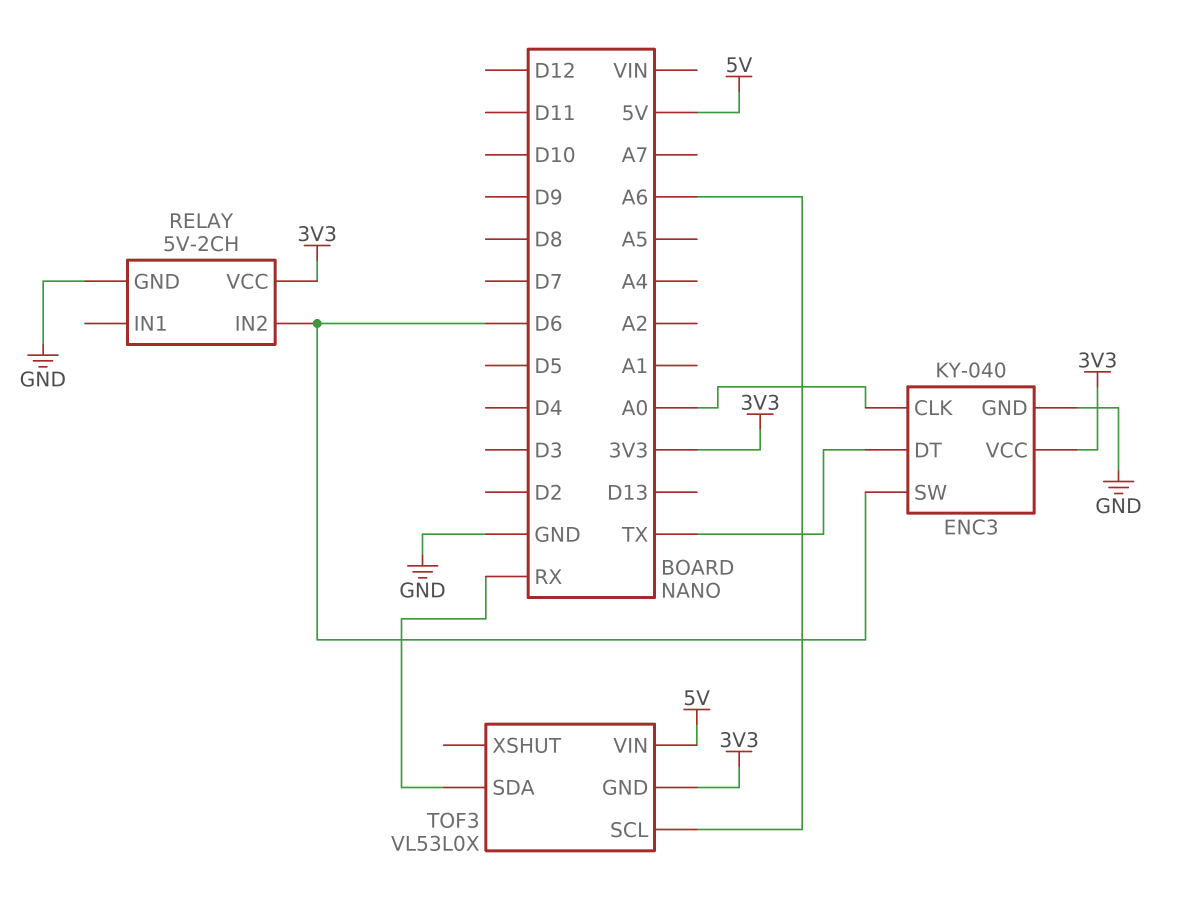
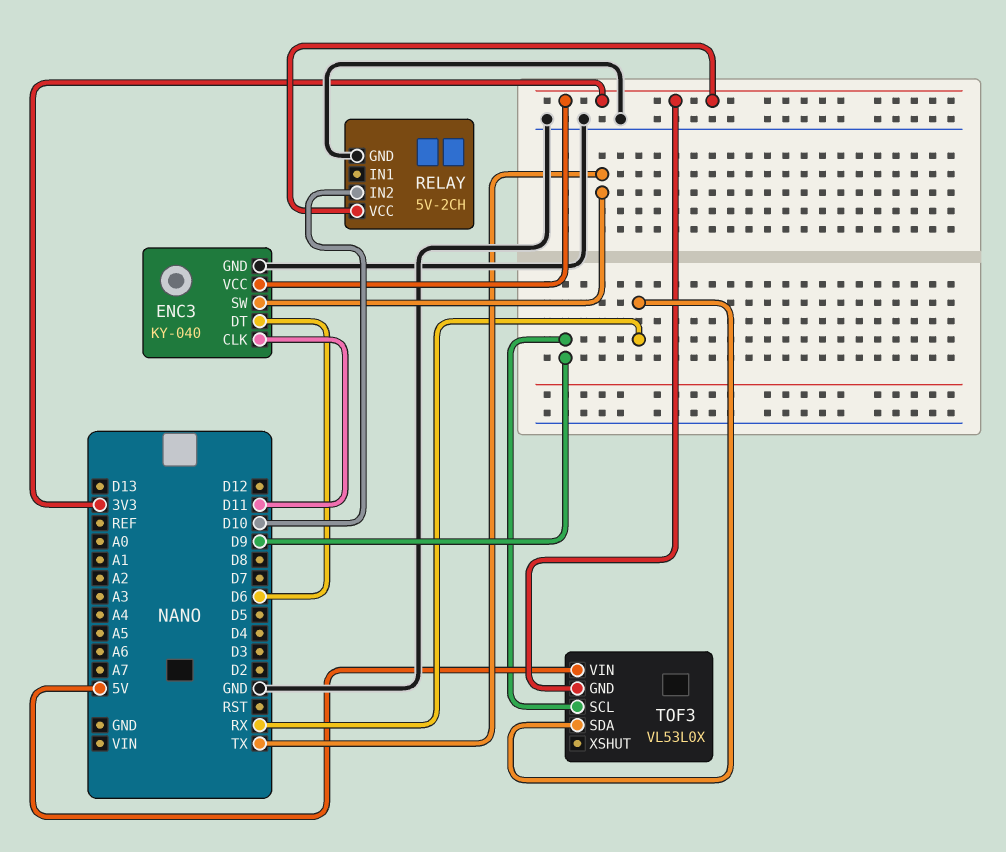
ENC3 pin CLK: A0 -> D11
ENC3 pin DT: TX -> D6
ENC3 pin SW: D6 -> TX
RELAY pin IN2: D6 -> D10
TOF3 pin SCL: A6 -> D9

